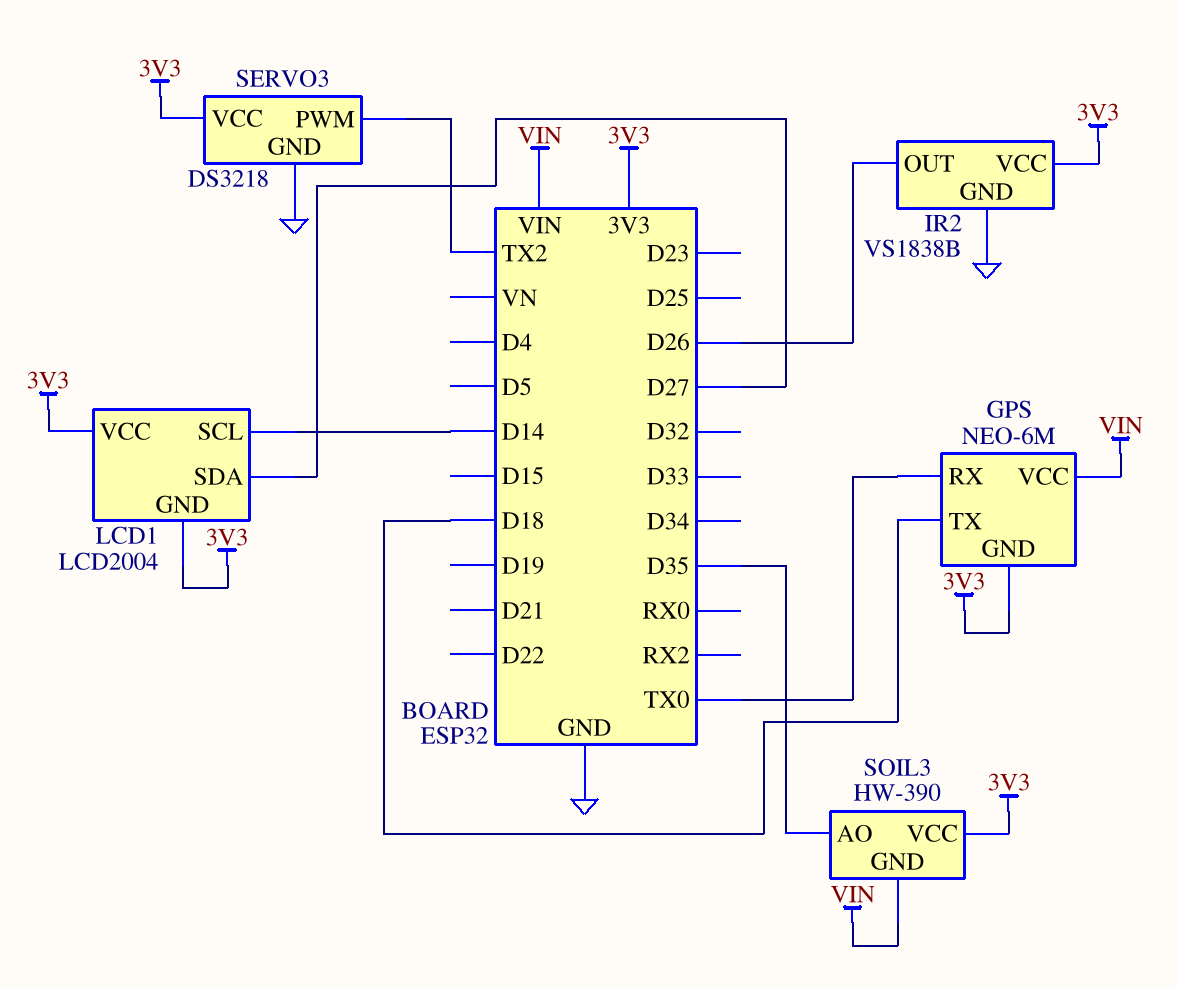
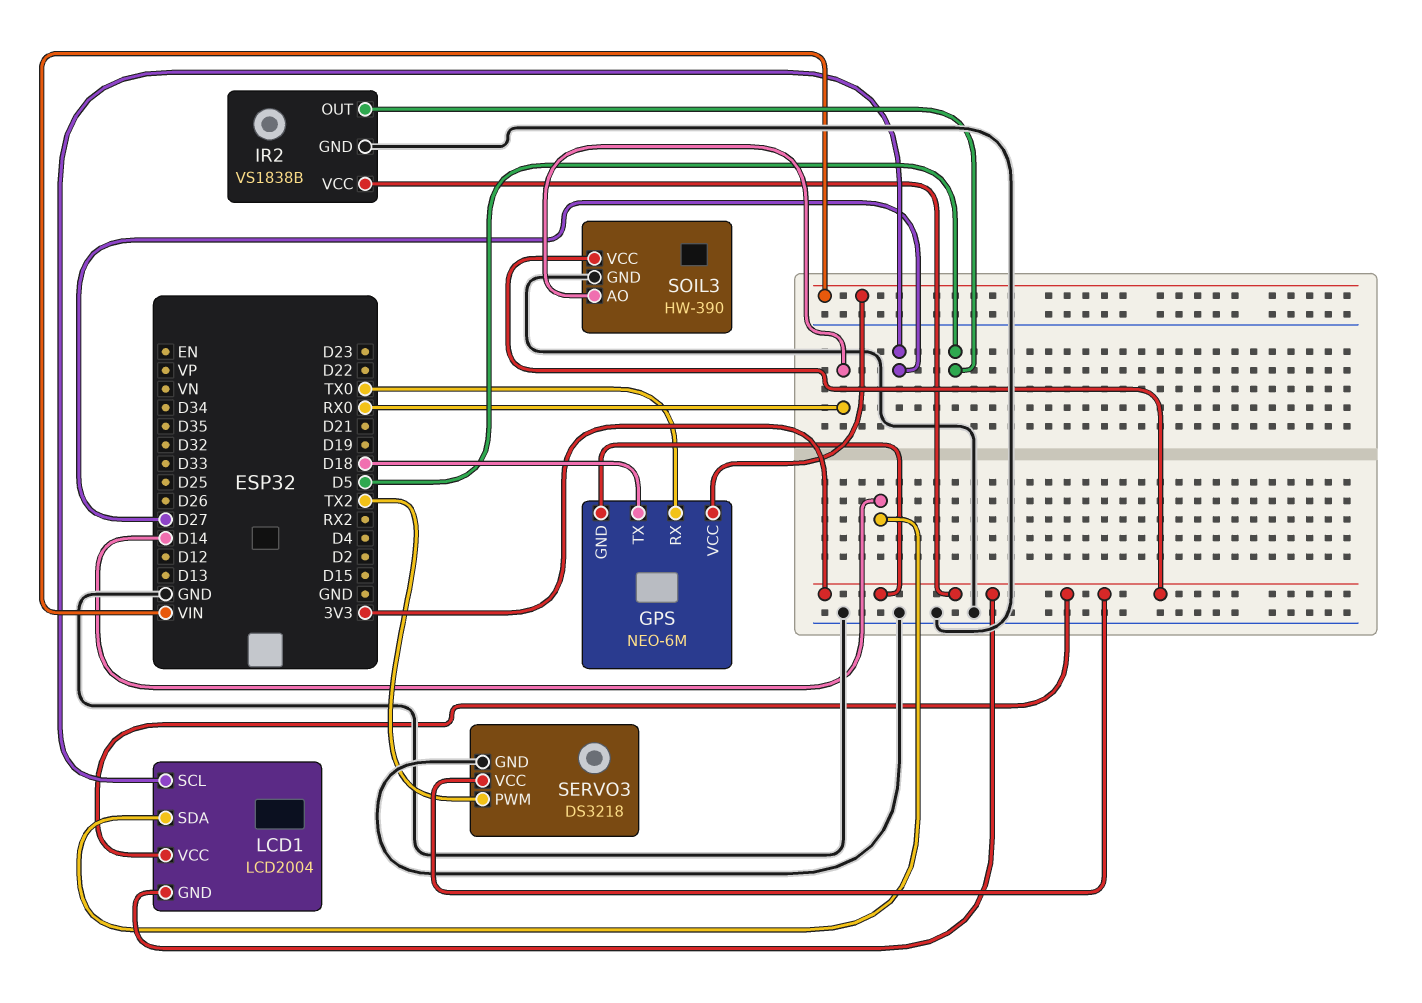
IR2 pin OUT: D26 -> D5
LCD1 pin SCL: D14 -> D27
LCD1 pin SDA: D27 -> D14
SOIL3 pin AO: D35 -> RX0
SOIL3 pin GND: VIN -> GND

